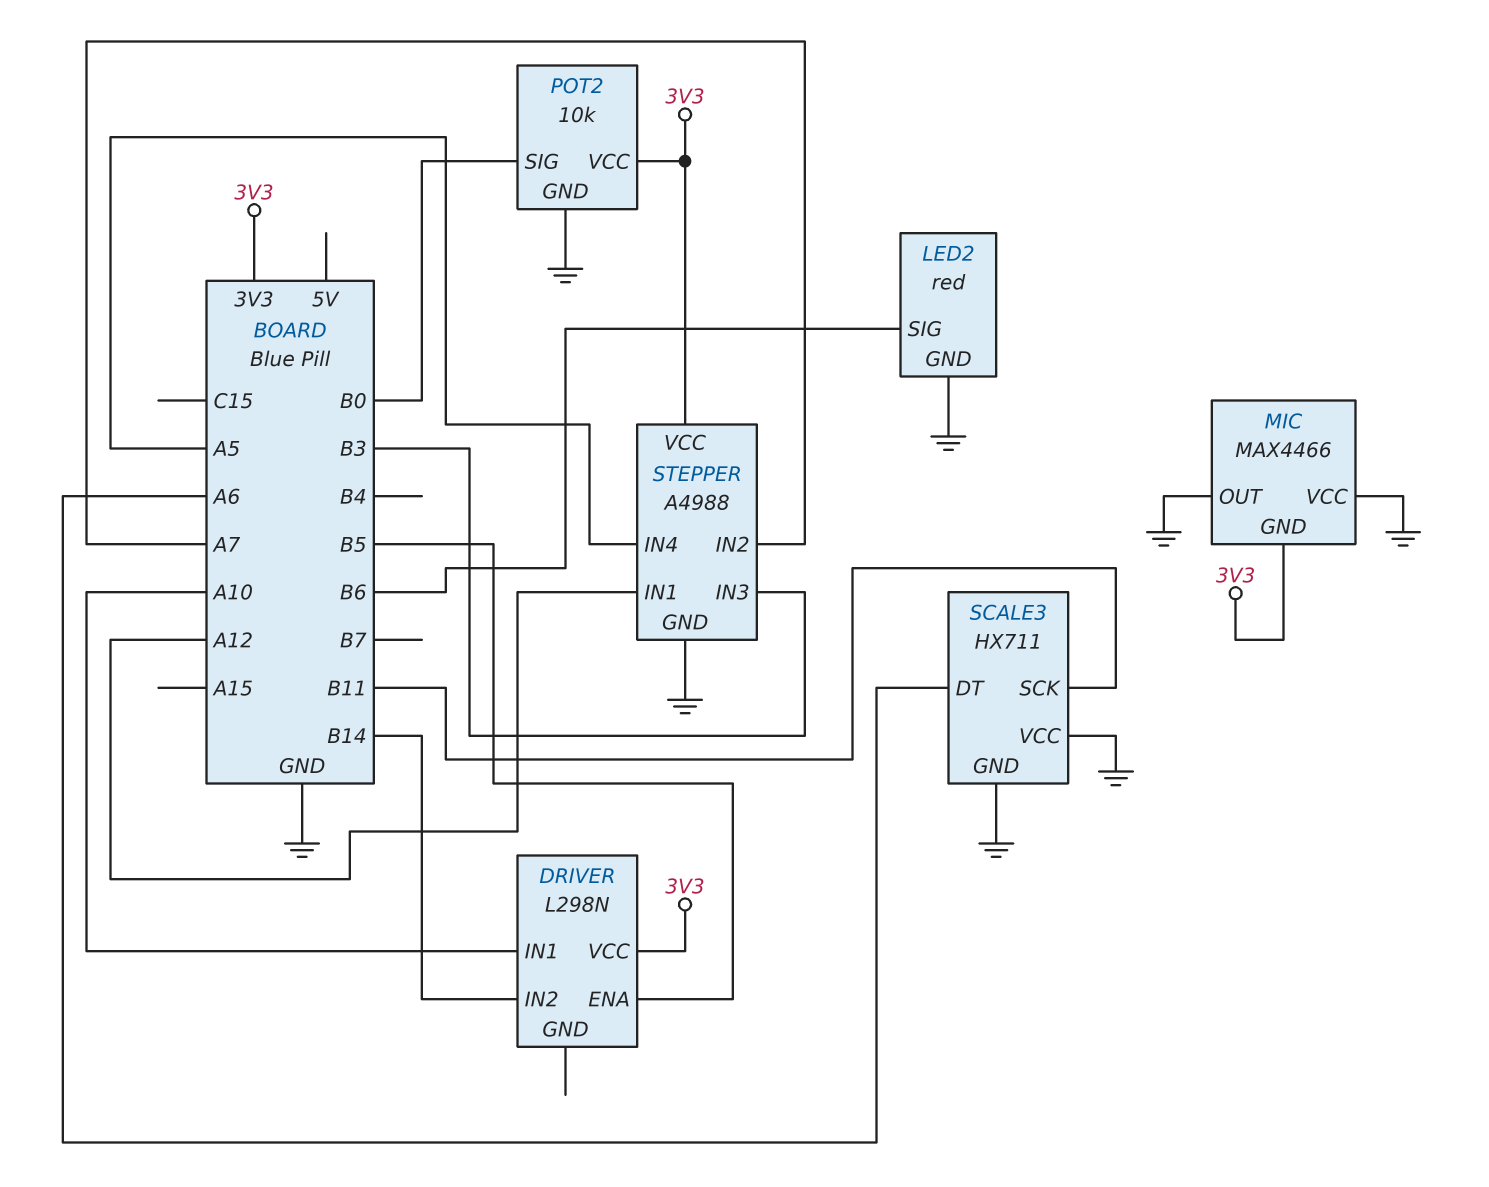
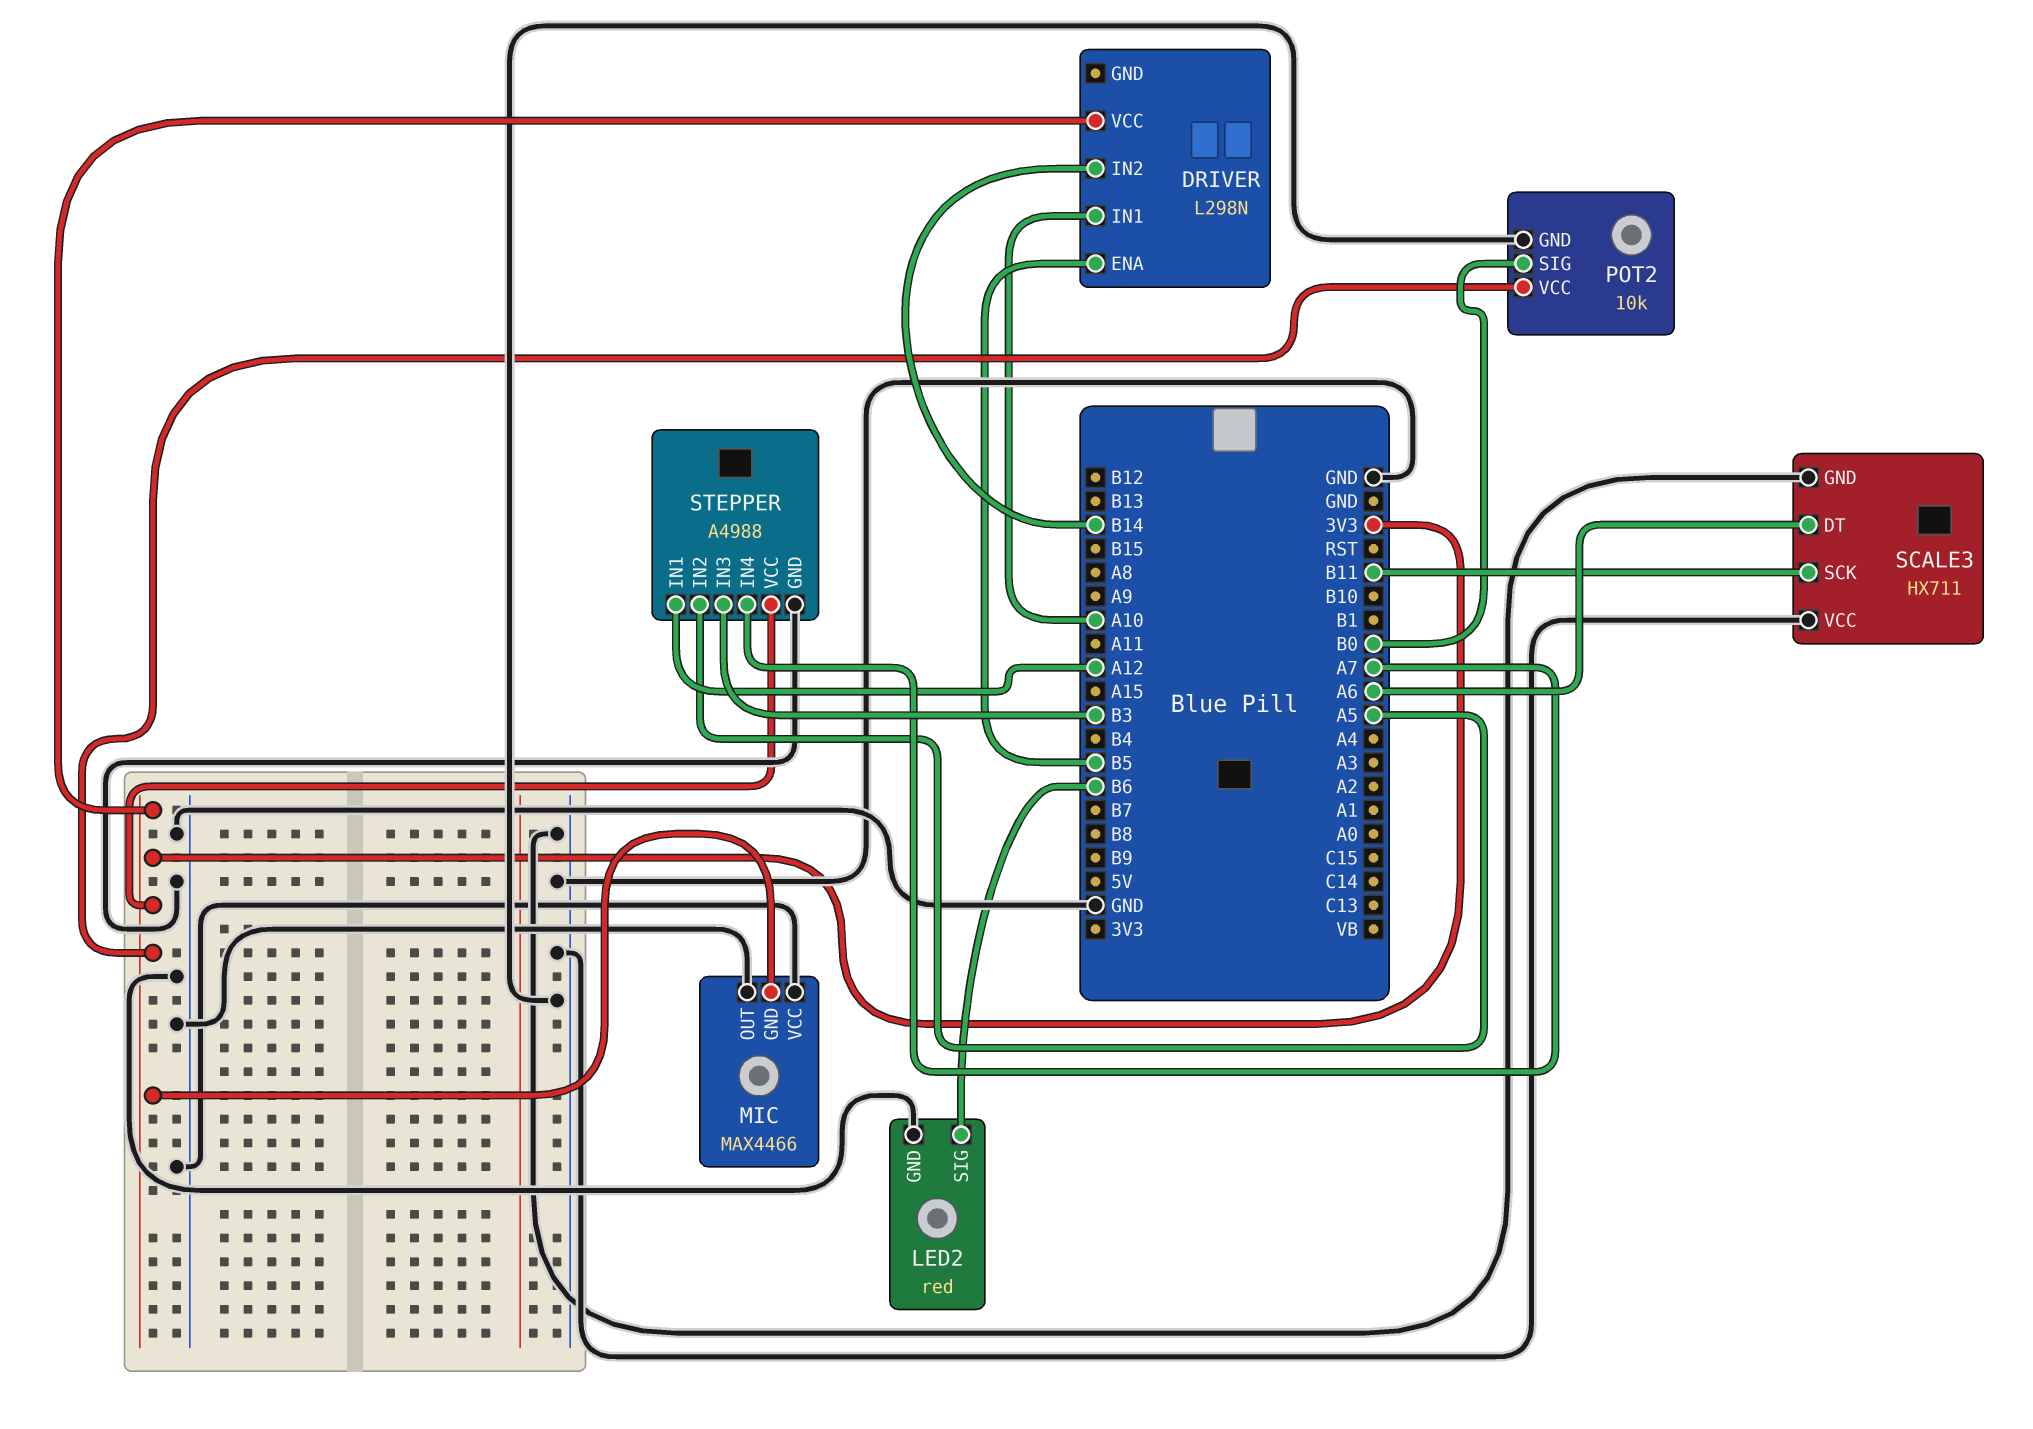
STEPPER pin IN2: A7 -> A5
STEPPER pin IN4: A5 -> A7

